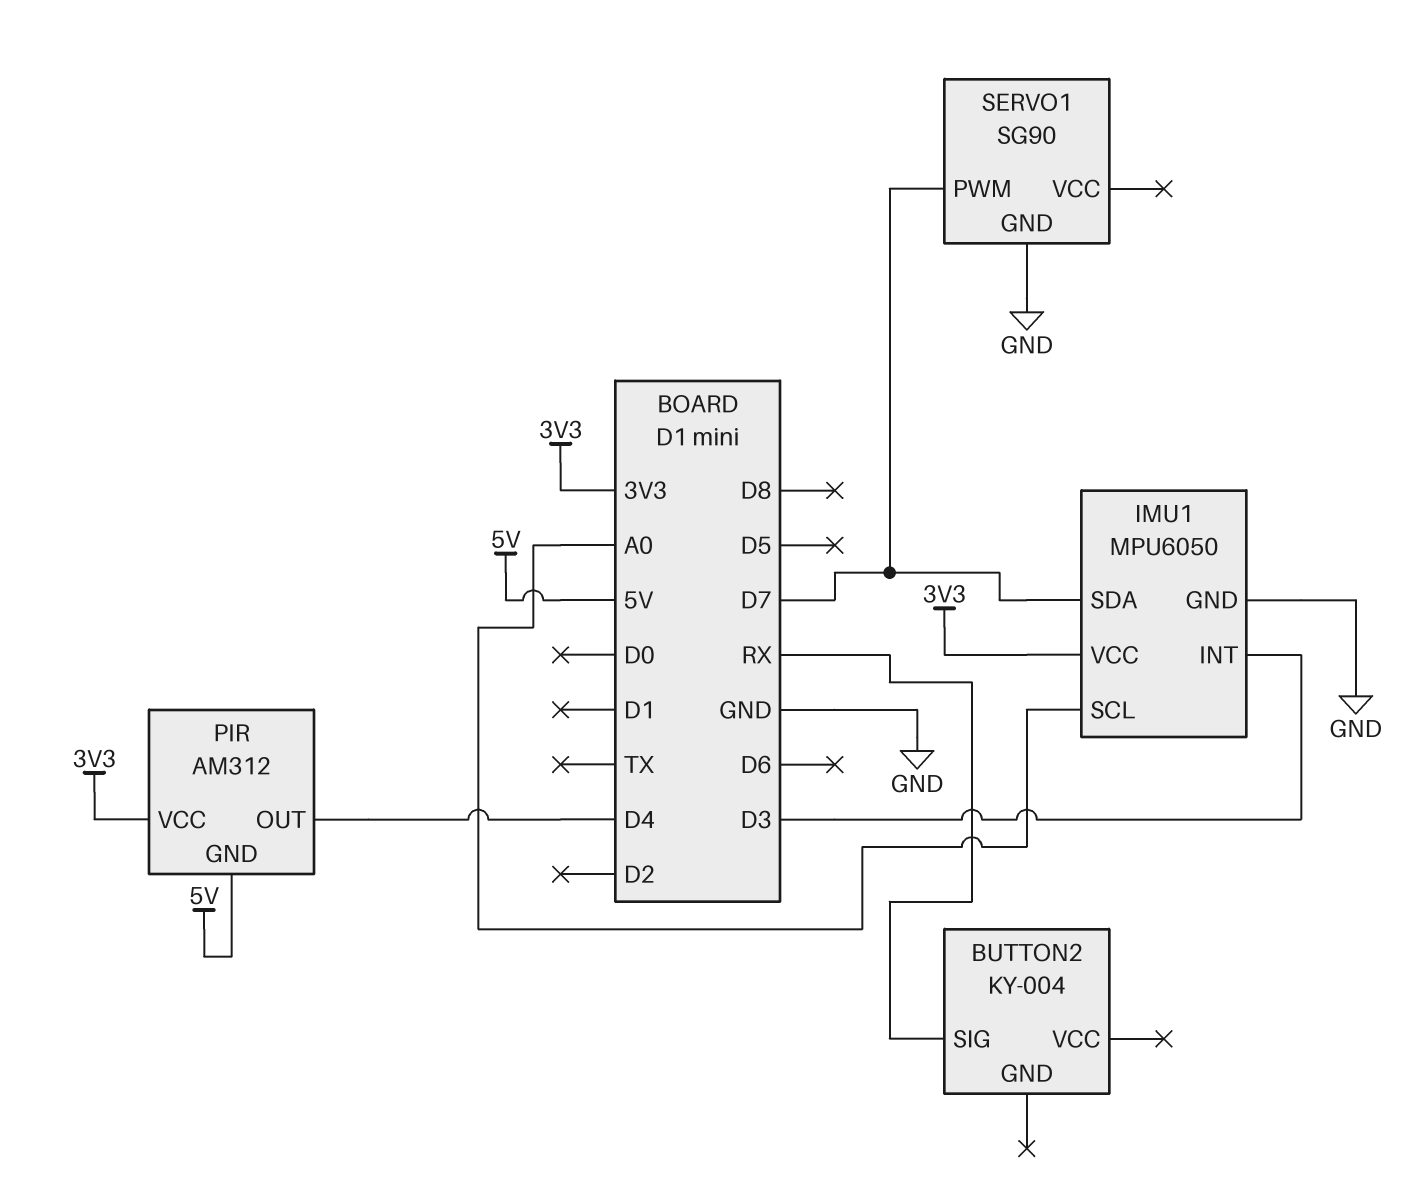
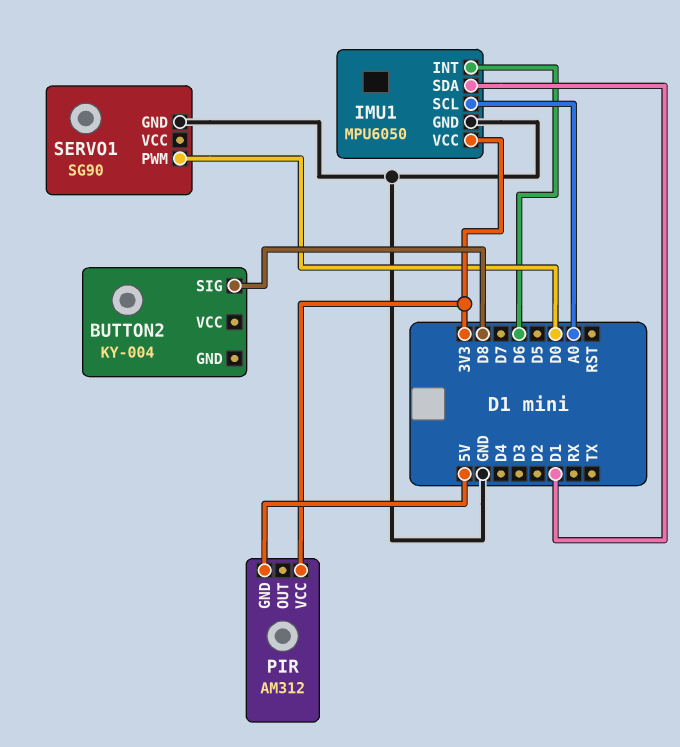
BUTTON2 pin SIG: RX -> D8
IMU1 pin INT: D3 -> D6
IMU1 pin SDA: D7 -> D1
PIR pin OUT: D4 -> none
SERVO1 pin PWM: D7 -> D0

